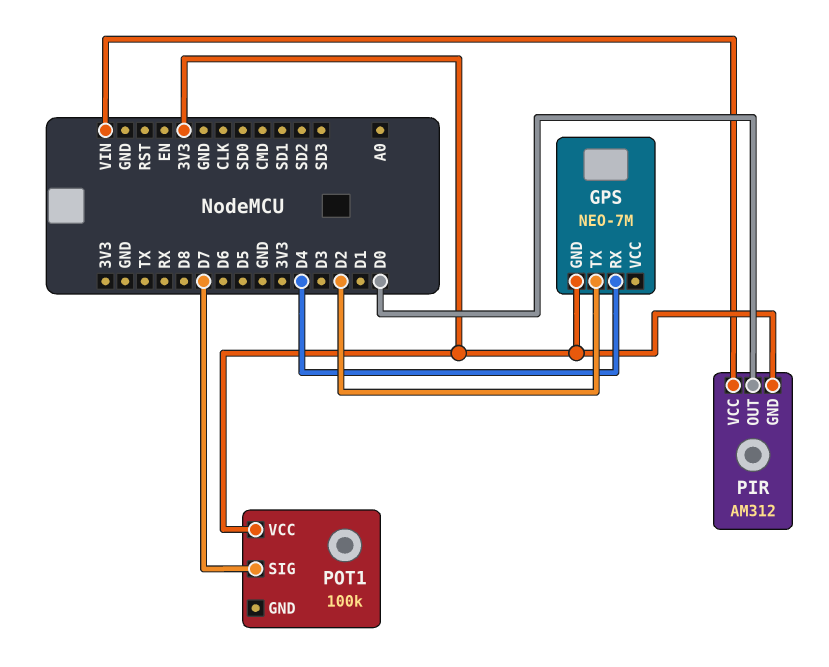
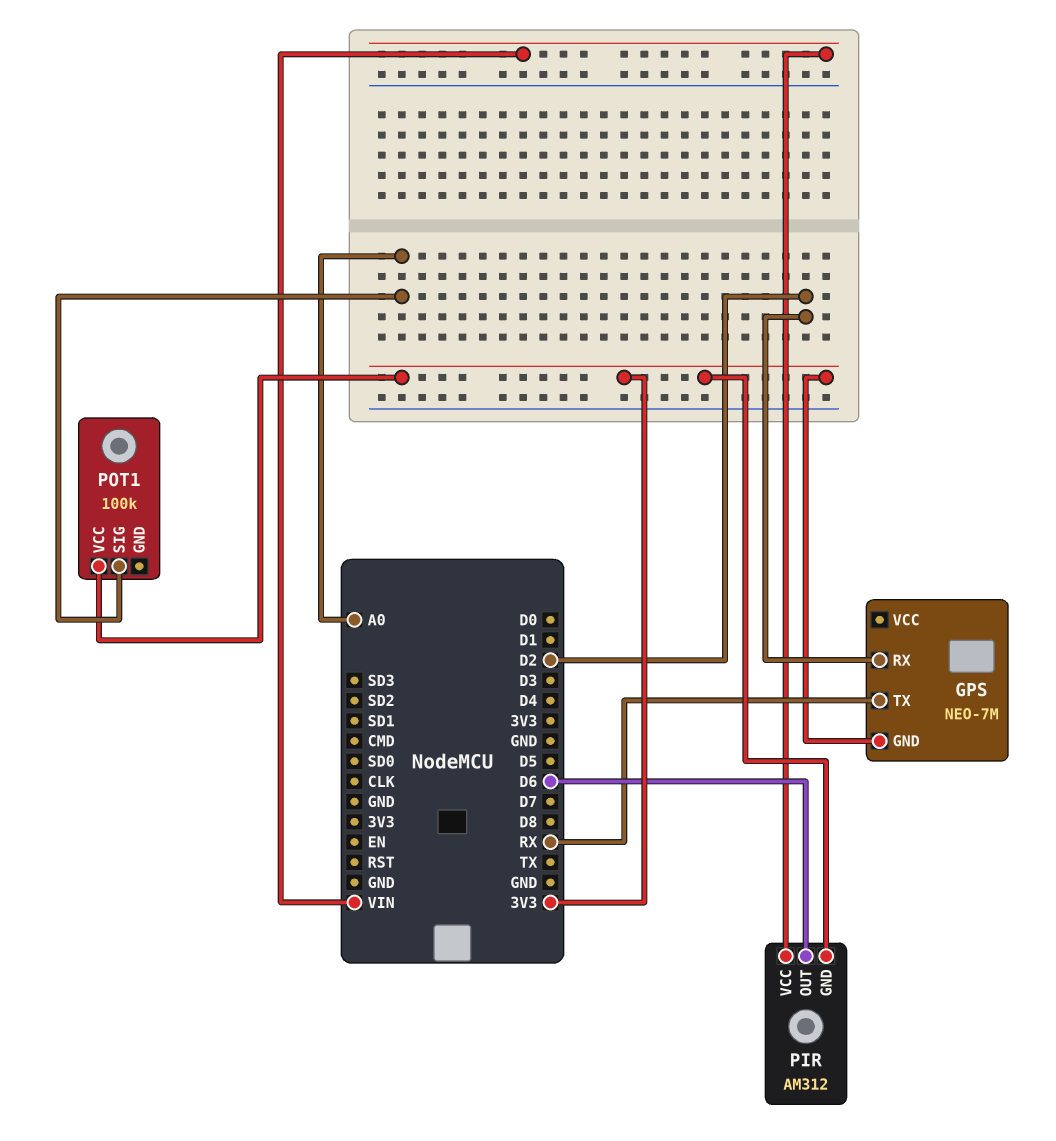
GPS pin RX: D4 -> D2
GPS pin TX: D2 -> RX
PIR pin OUT: D0 -> D6
POT1 pin SIG: D7 -> A0

